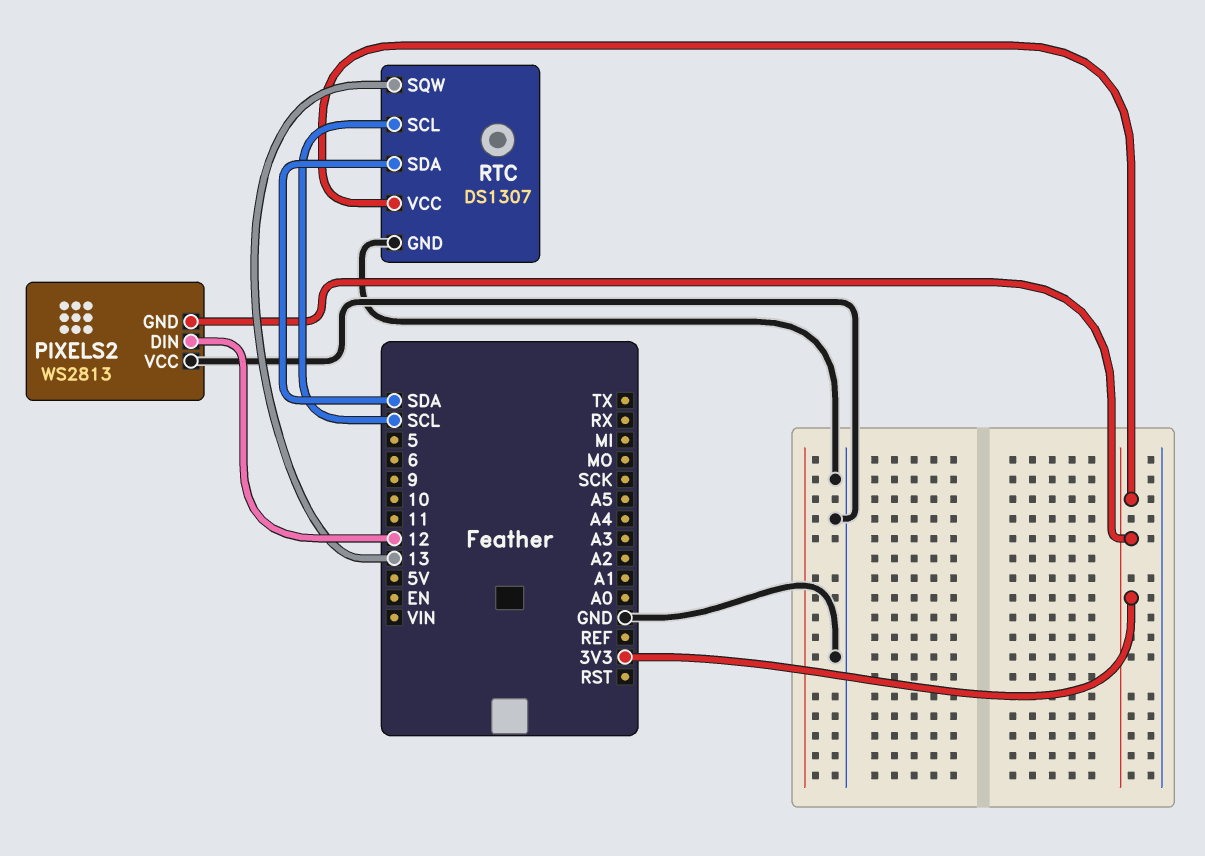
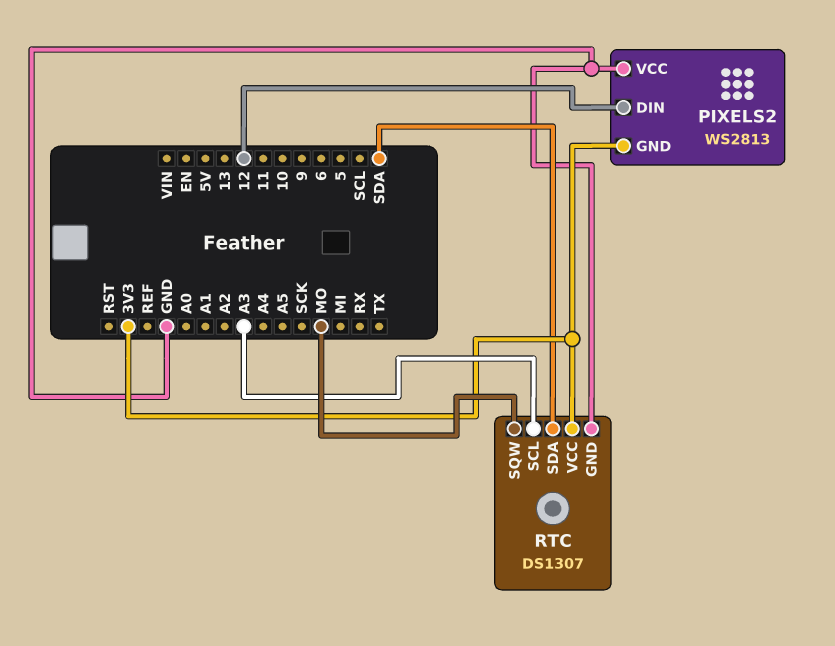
RTC pin SCL: SCL -> A3
RTC pin SQW: 13 -> MO

